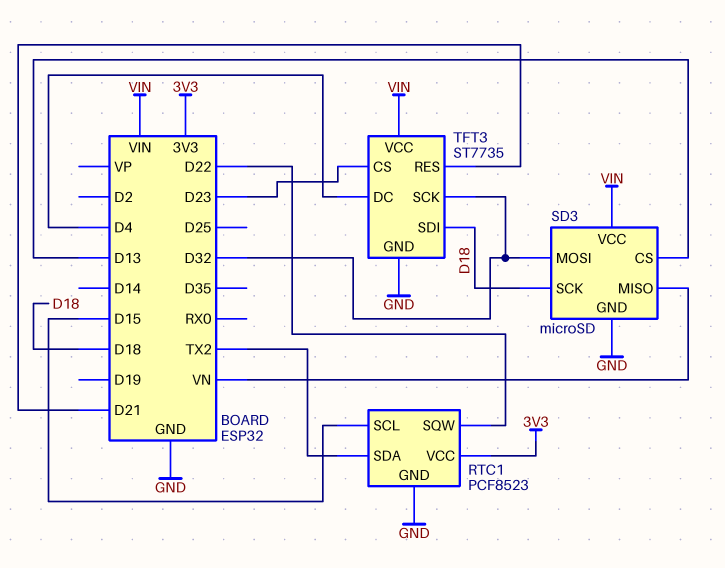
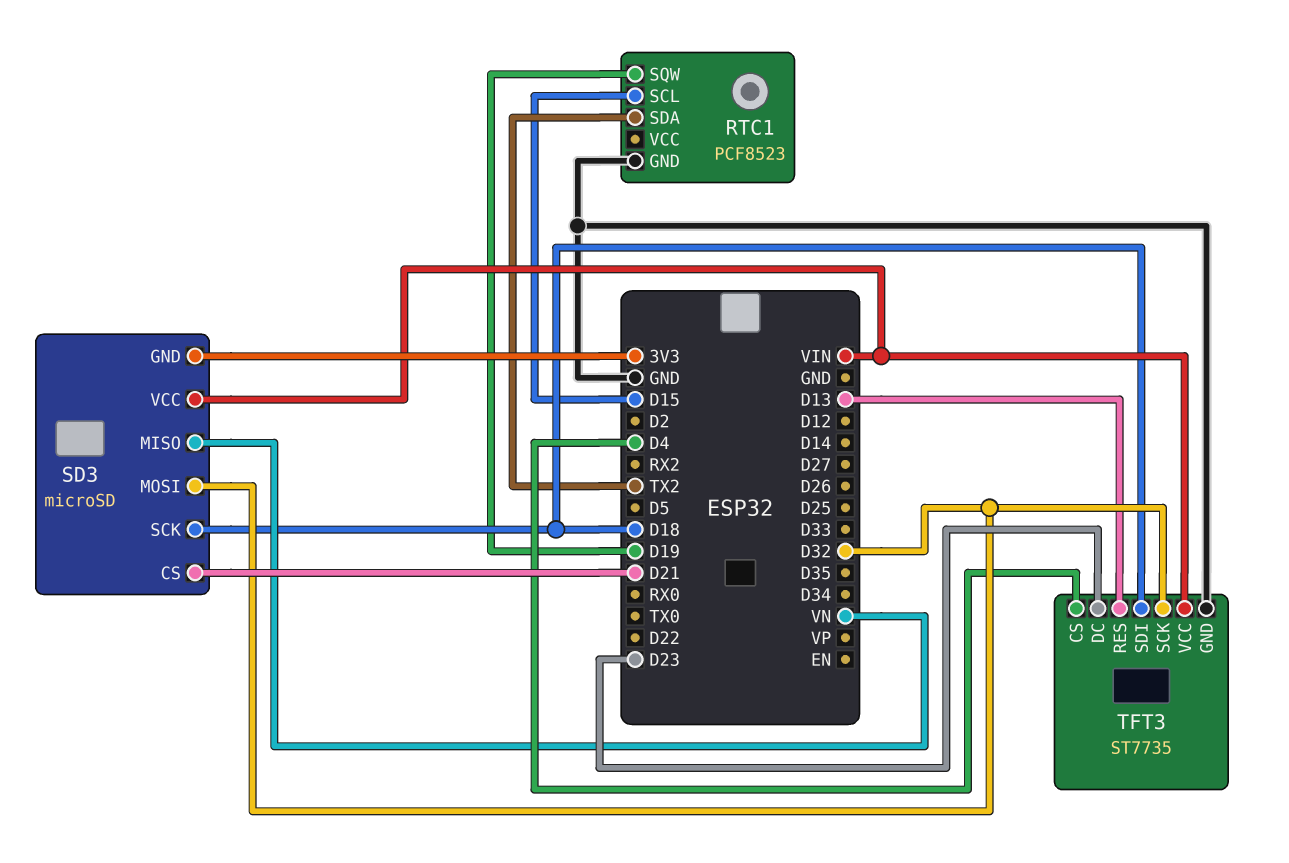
RTC1 pin SQW: D22 -> D19
RTC1 pin VCC: 3V3 -> none
SD3 pin CS: D13 -> D21
SD3 pin GND: GND -> 3V3
TFT3 pin CS: D23 -> D4
TFT3 pin DC: D4 -> D23
TFT3 pin RES: D21 -> D13

